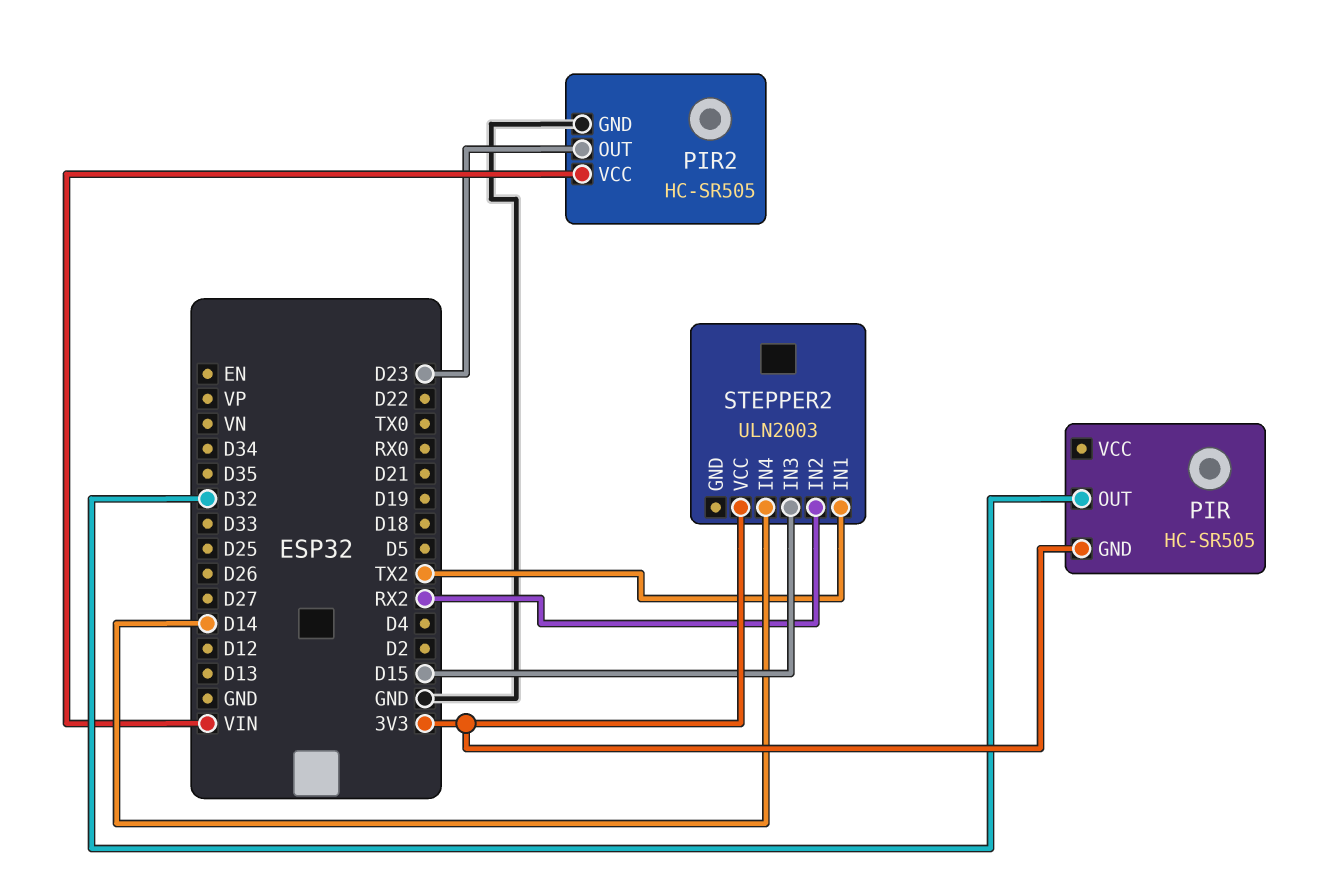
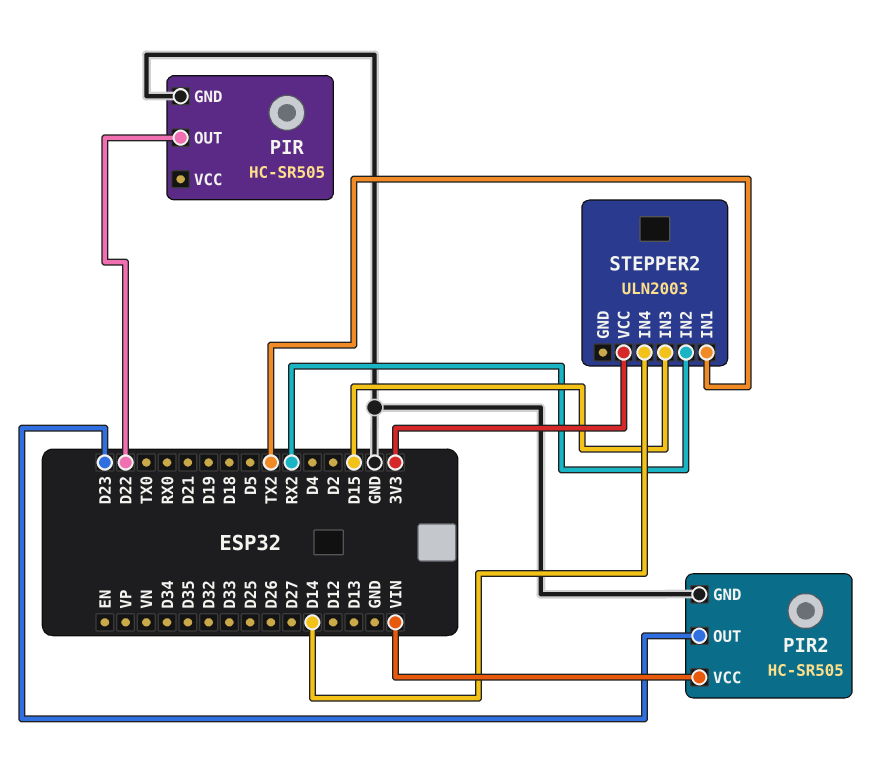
PIR pin GND: 3V3 -> GND
PIR pin OUT: D32 -> D22

